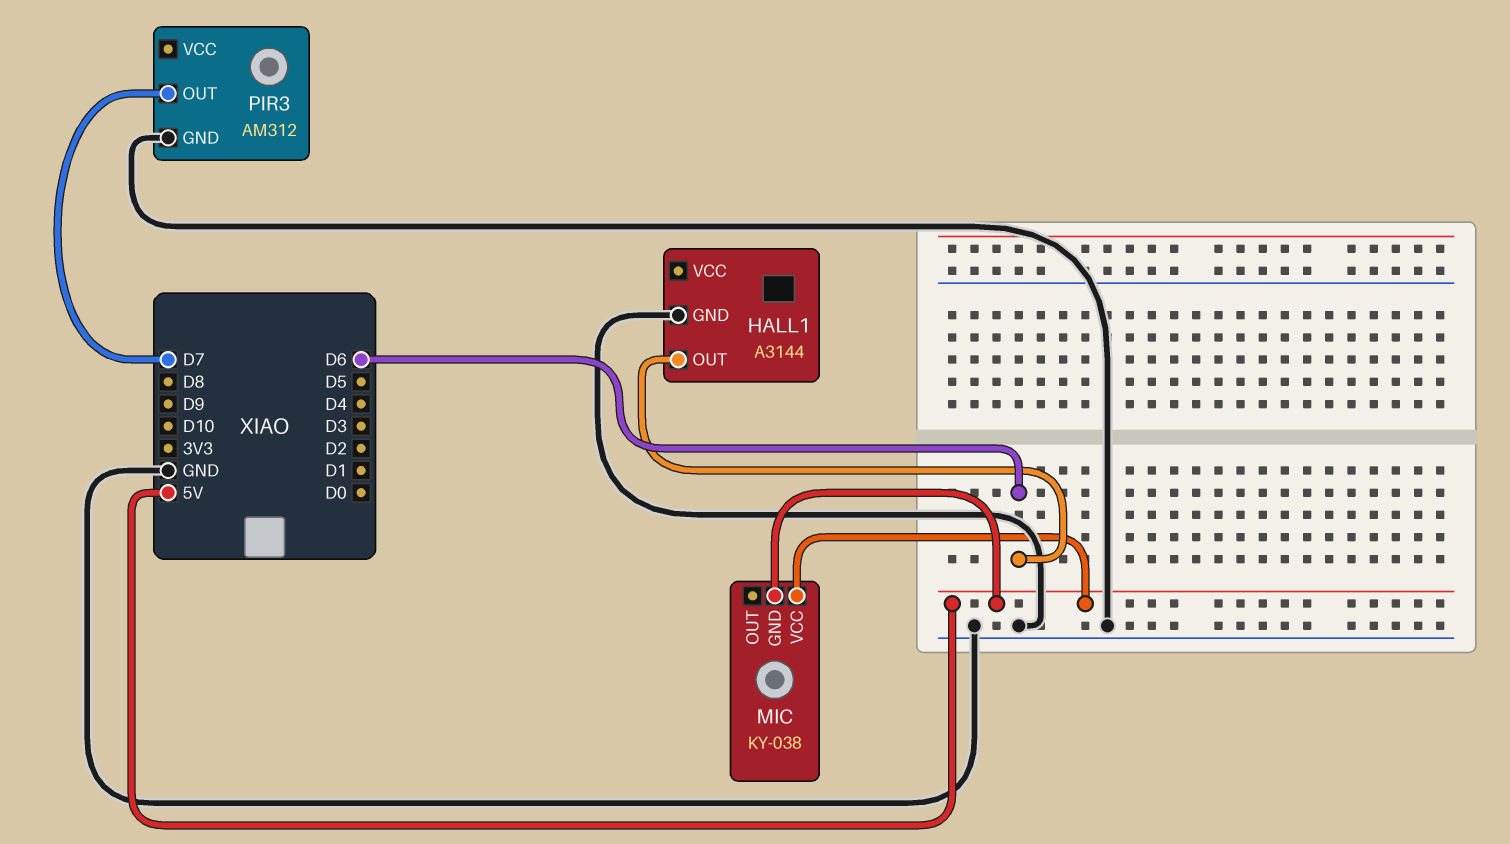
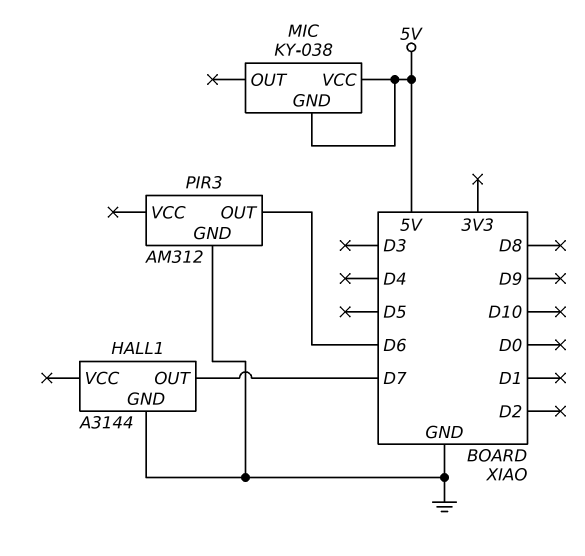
HALL1 pin OUT: D6 -> D7
PIR3 pin OUT: D7 -> D6

